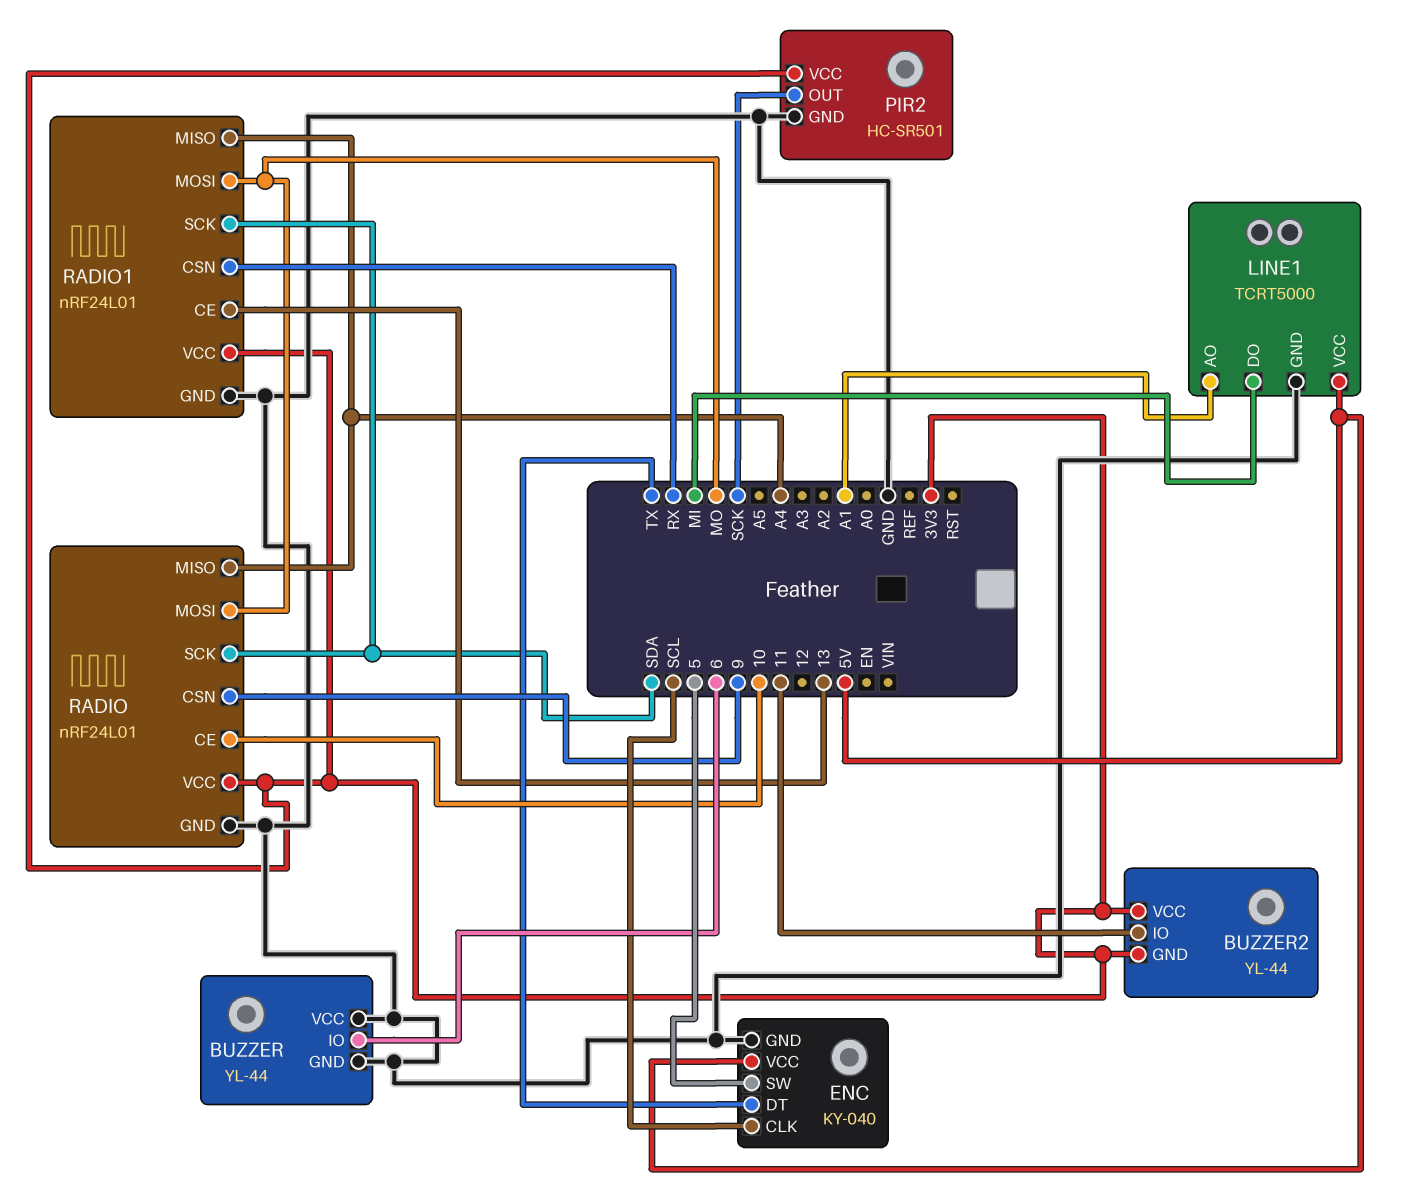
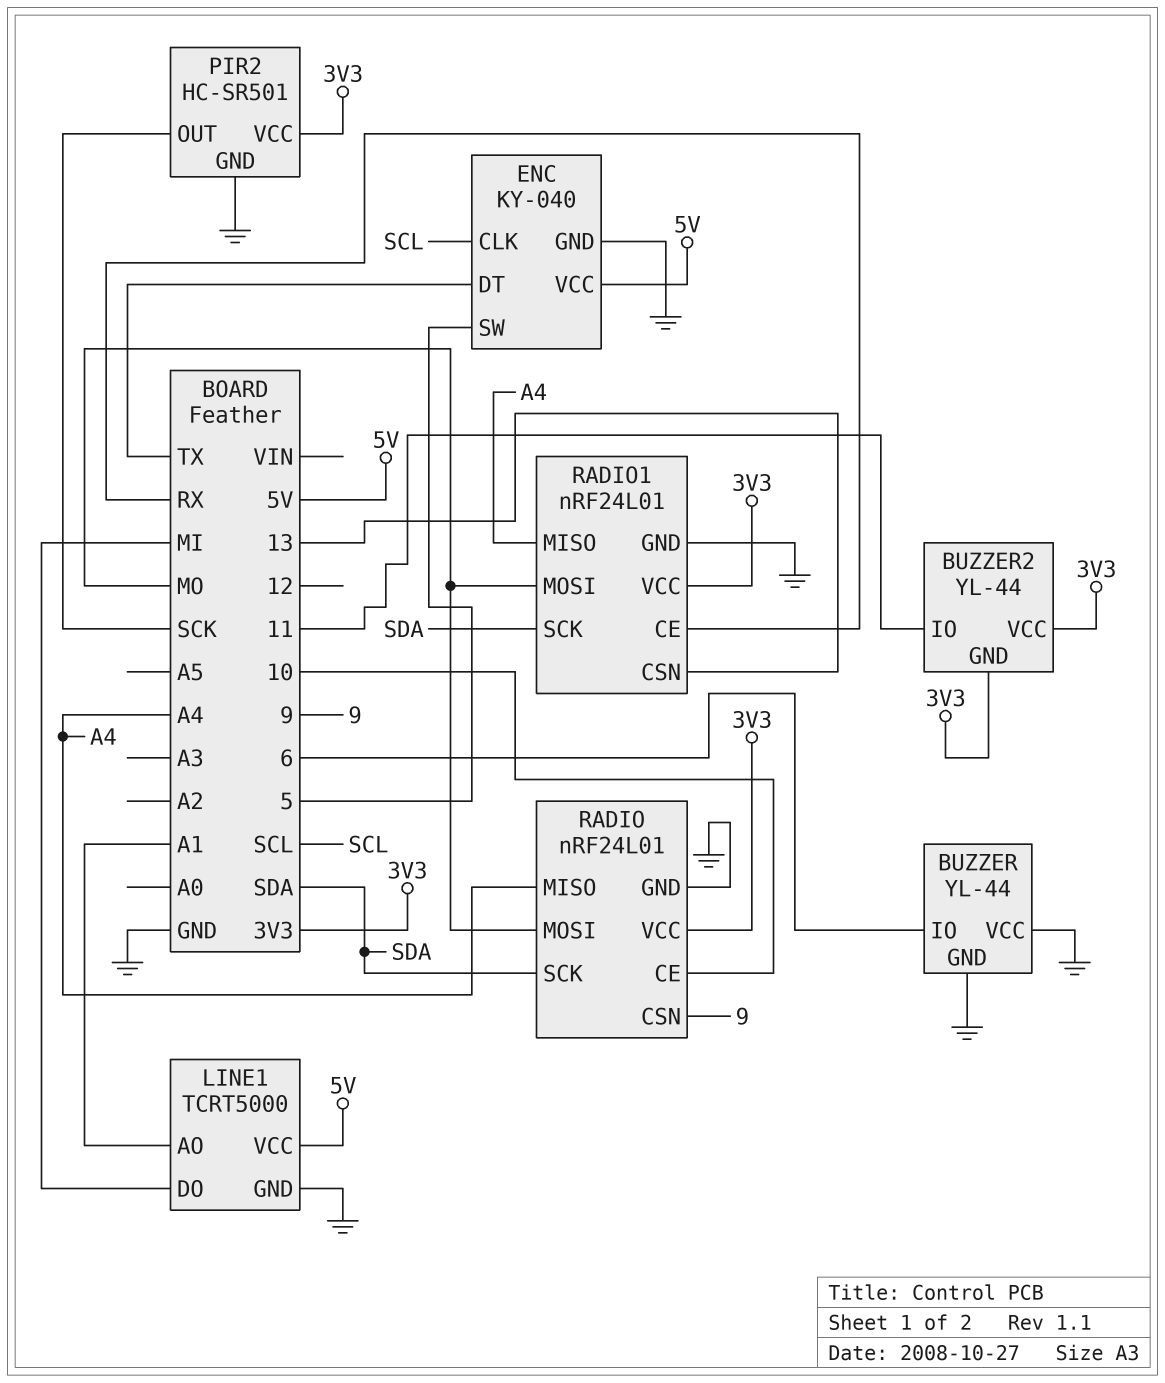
RADIO1 pin CE: 13 -> RX
RADIO1 pin CSN: RX -> 13

